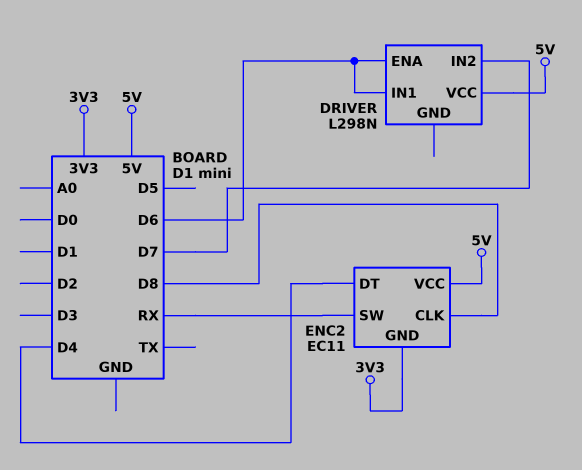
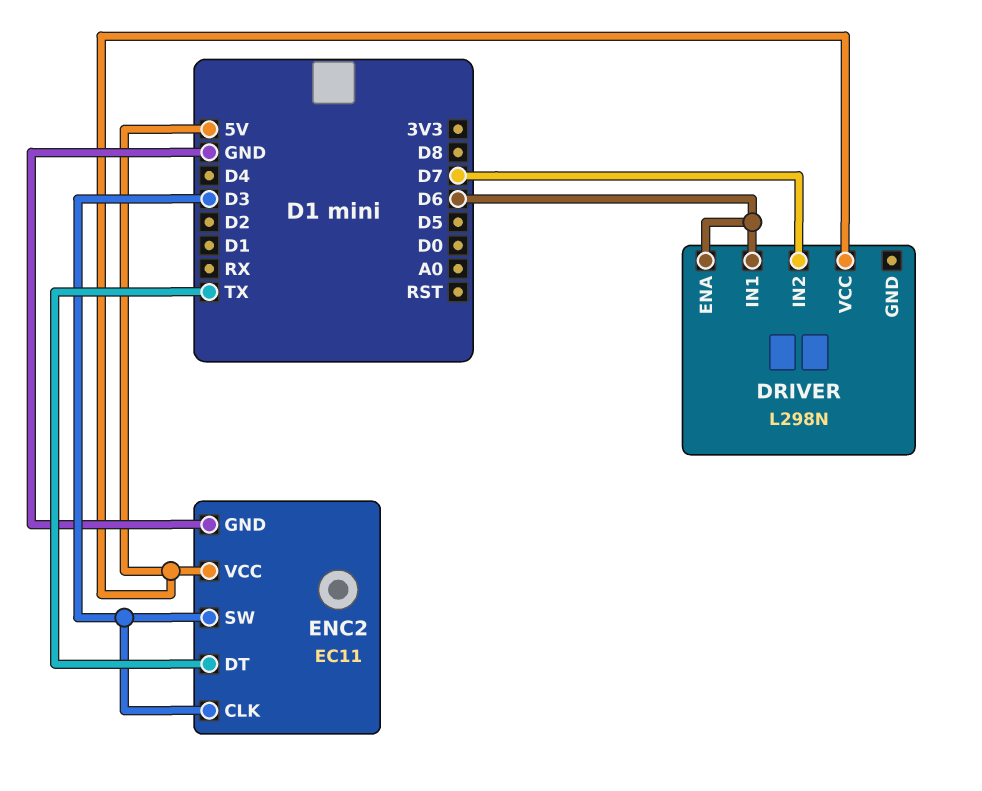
ENC2 pin CLK: D8 -> D3
ENC2 pin DT: D4 -> TX
ENC2 pin GND: 3V3 -> GND
ENC2 pin SW: RX -> D3

